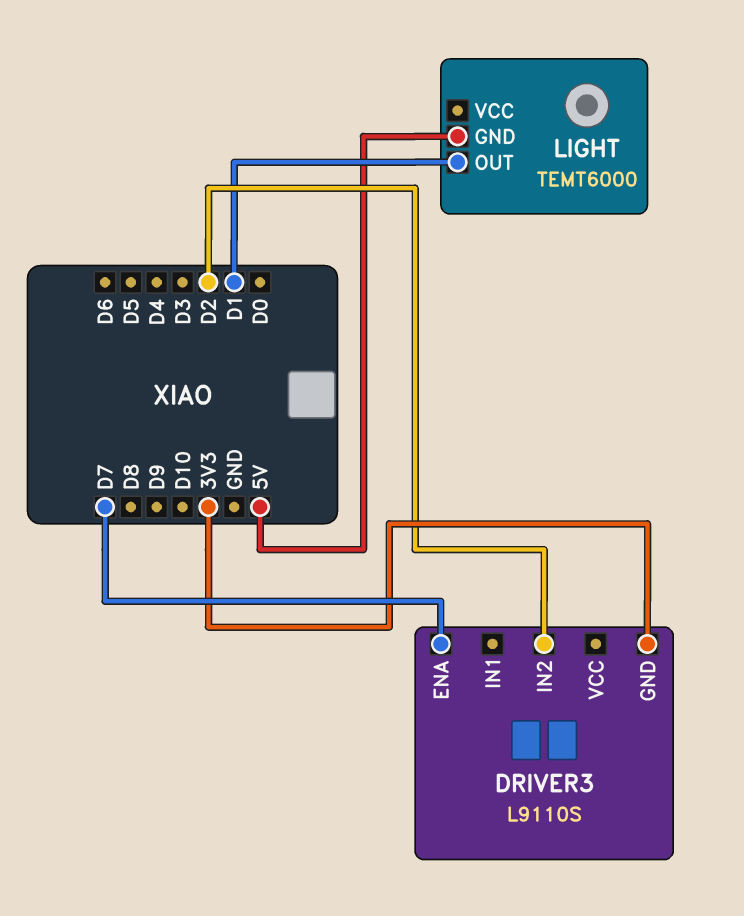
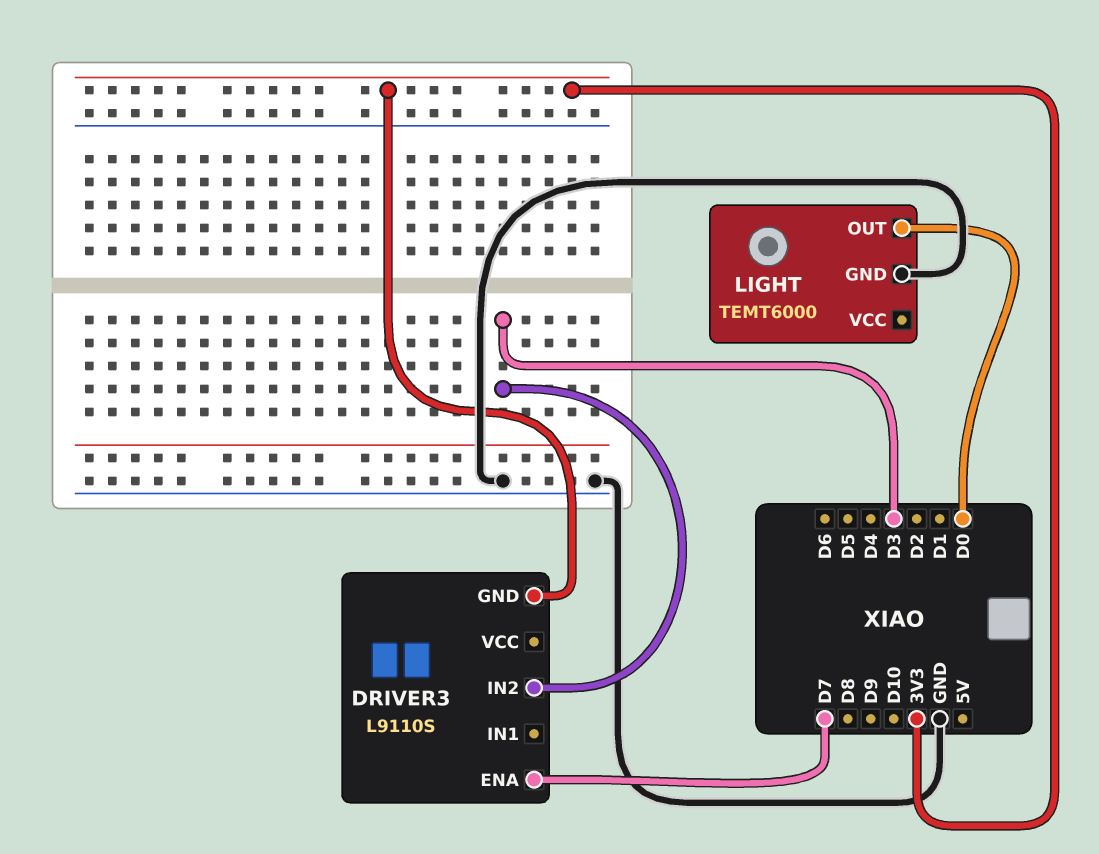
DRIVER3 pin IN2: D2 -> D3
LIGHT pin GND: 5V -> GND
LIGHT pin OUT: D1 -> D0

